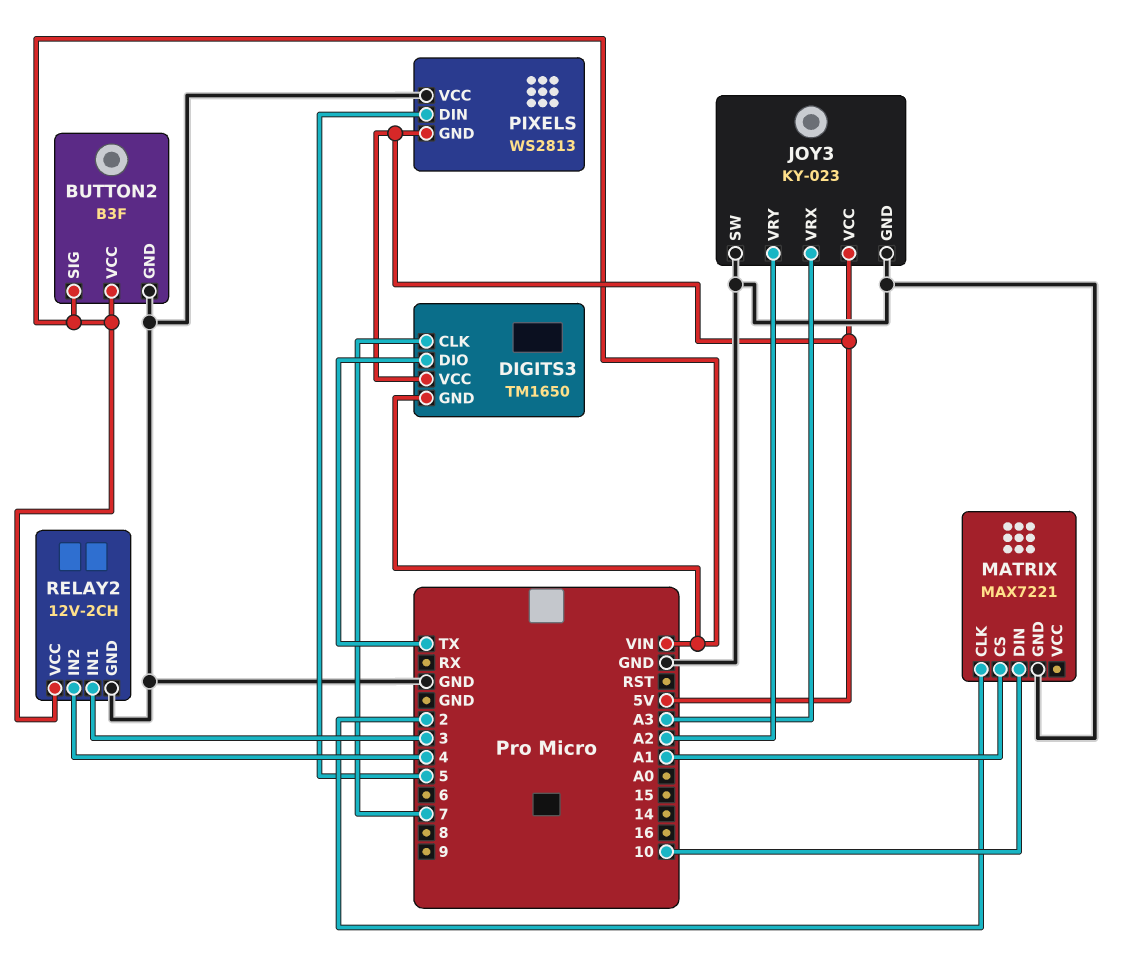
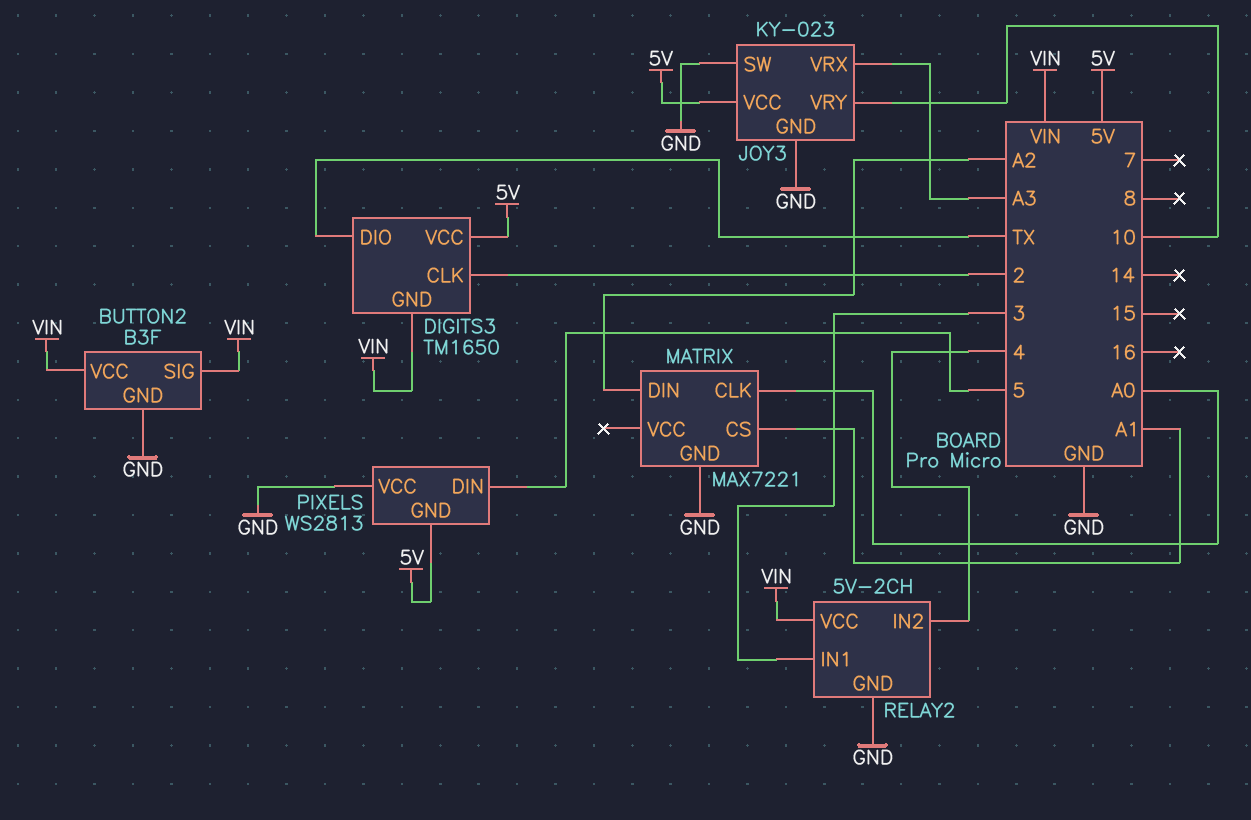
DIGITS3 pin CLK: 7 -> 2
JOY3 pin VRY: A2 -> 10
MATRIX pin CLK: 2 -> A0
MATRIX pin DIN: 10 -> A2
RELAY2: 12V-2CH -> 5V-2CH

